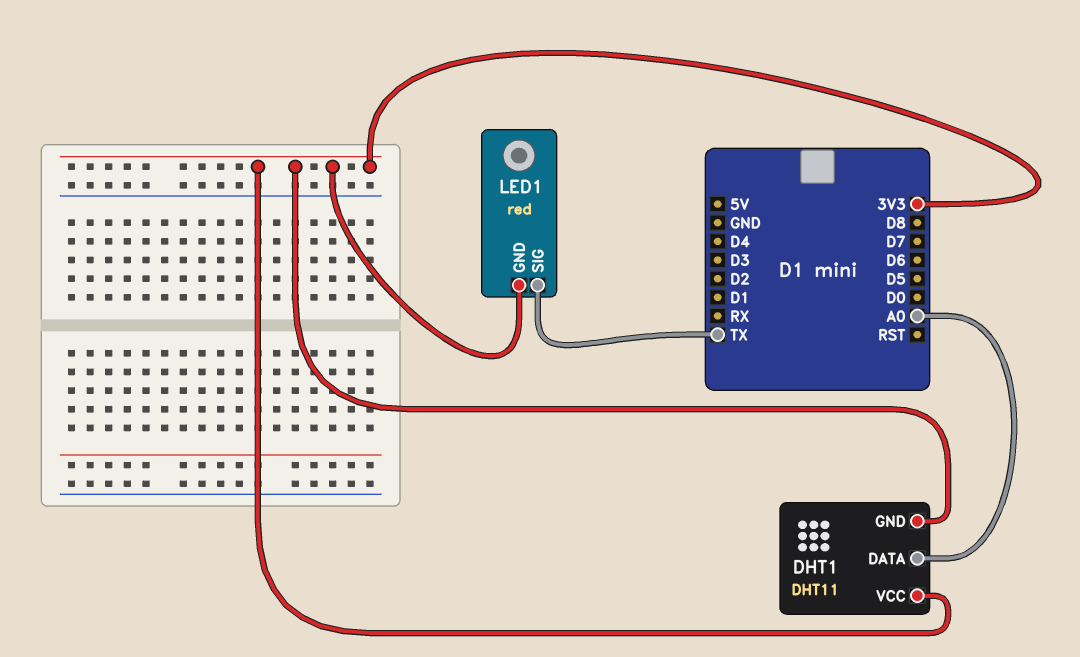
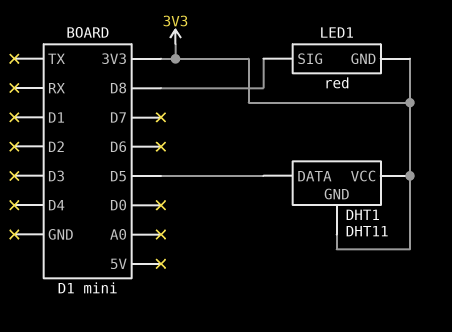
DHT1 pin DATA: A0 -> D5
LED1 pin SIG: TX -> D8

